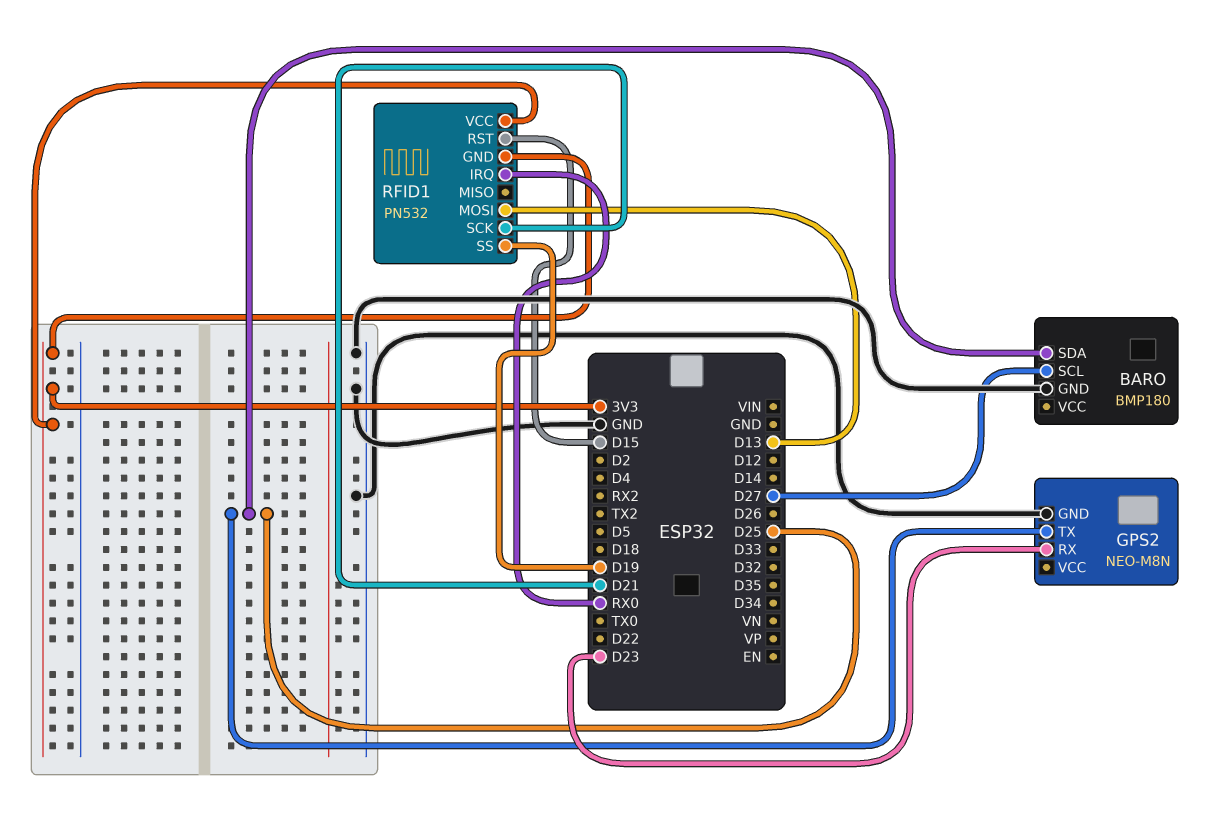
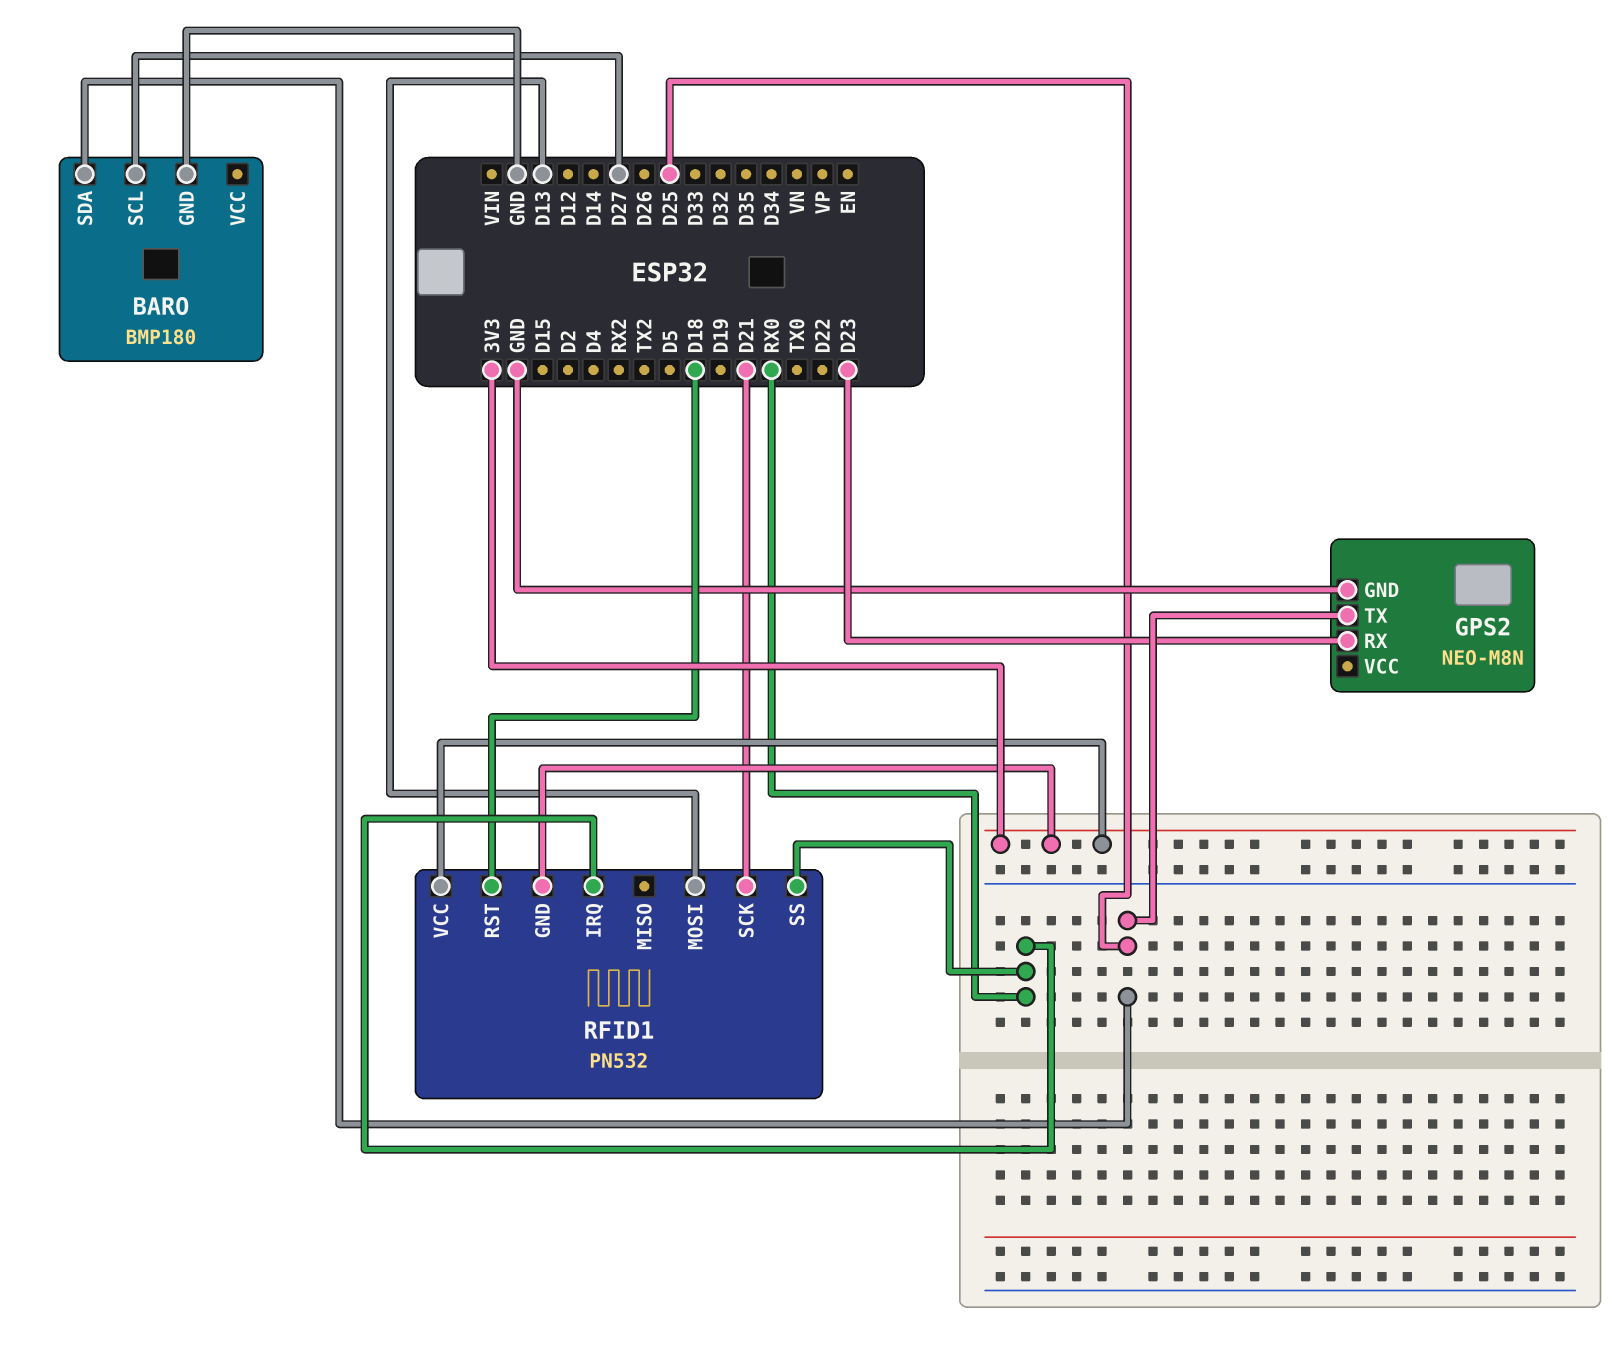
RFID1 pin RST: D15 -> D18
RFID1 pin SS: D19 -> RX0

